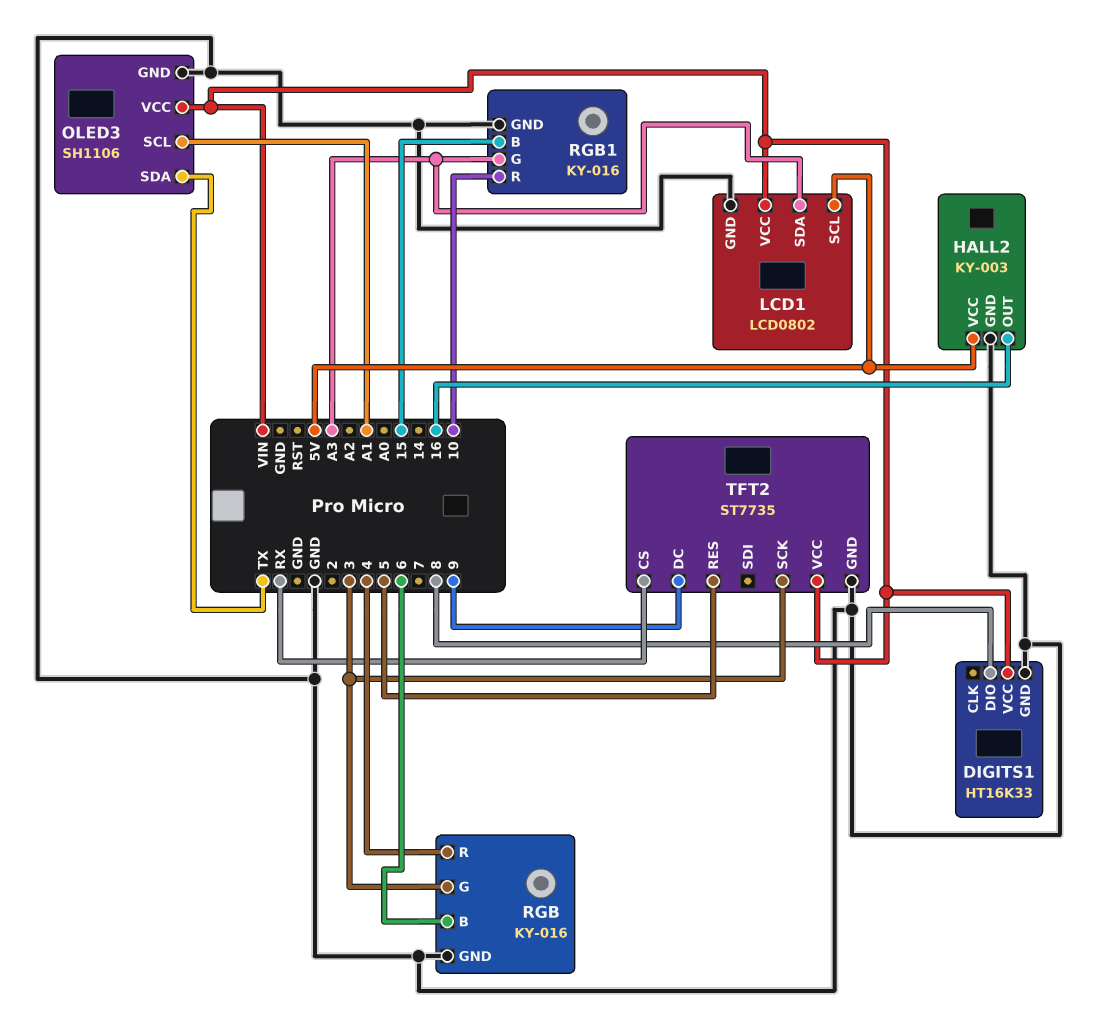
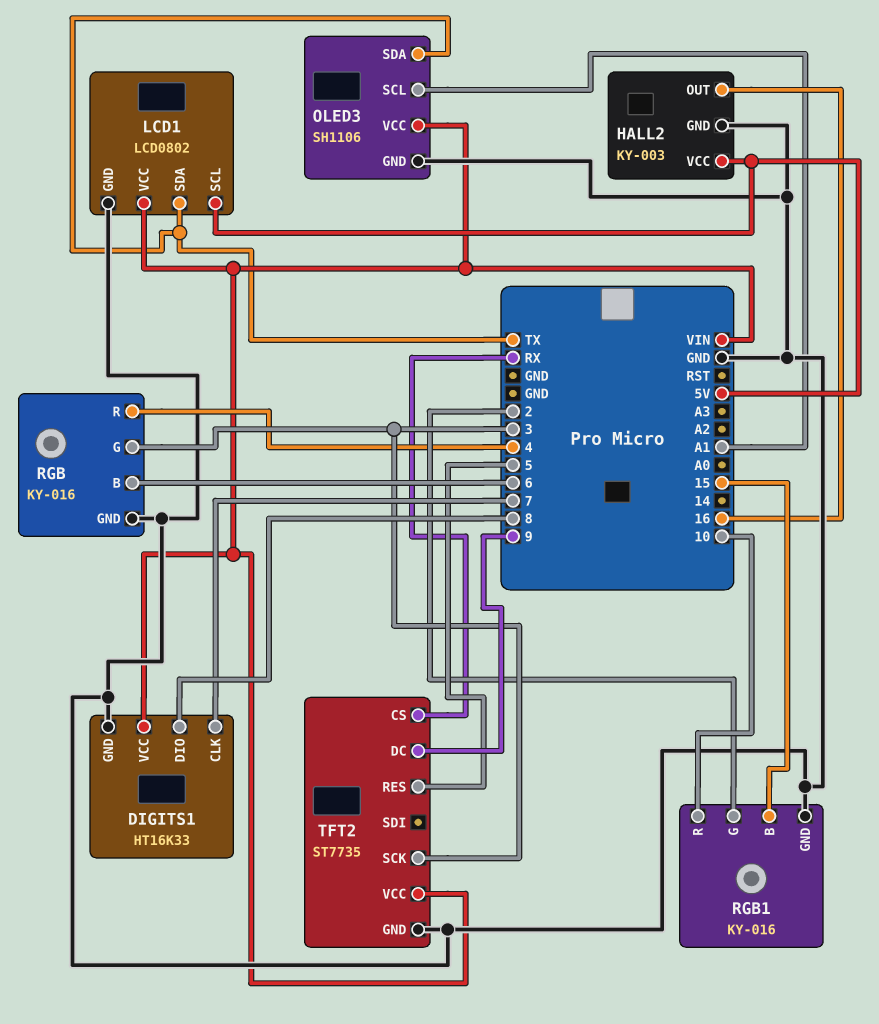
DIGITS1 pin CLK: none -> 7
LCD1 pin SDA: A3 -> TX
RGB1 pin G: A3 -> 2

